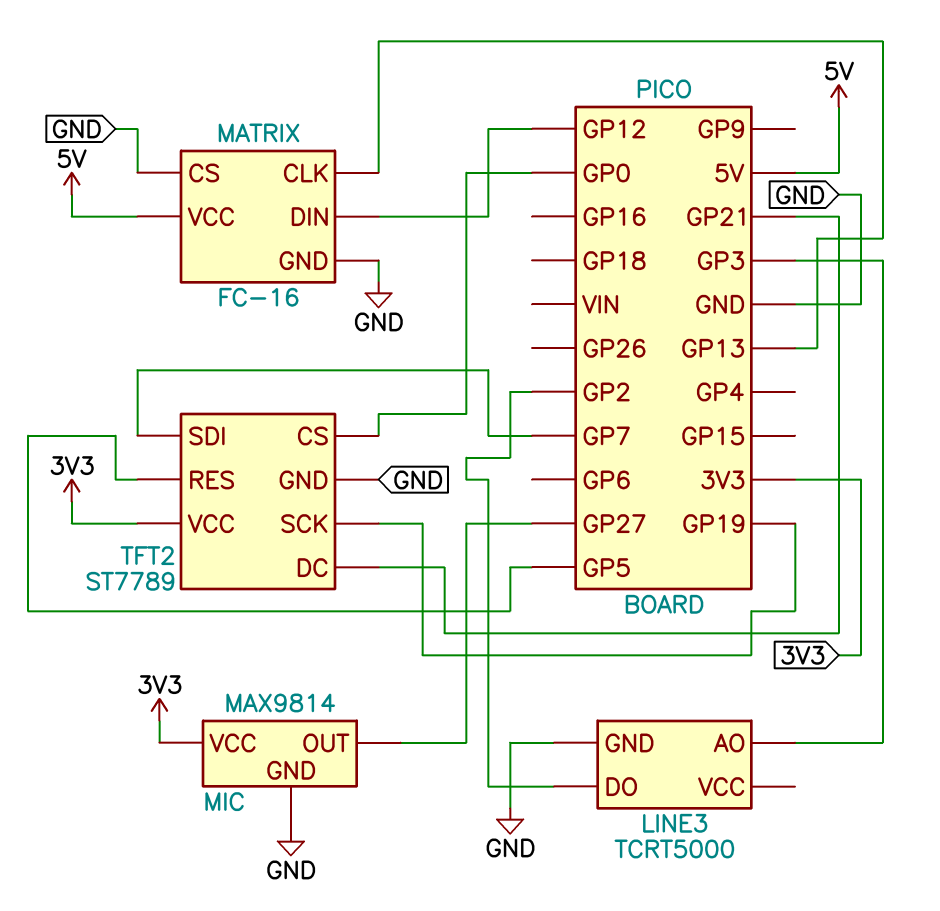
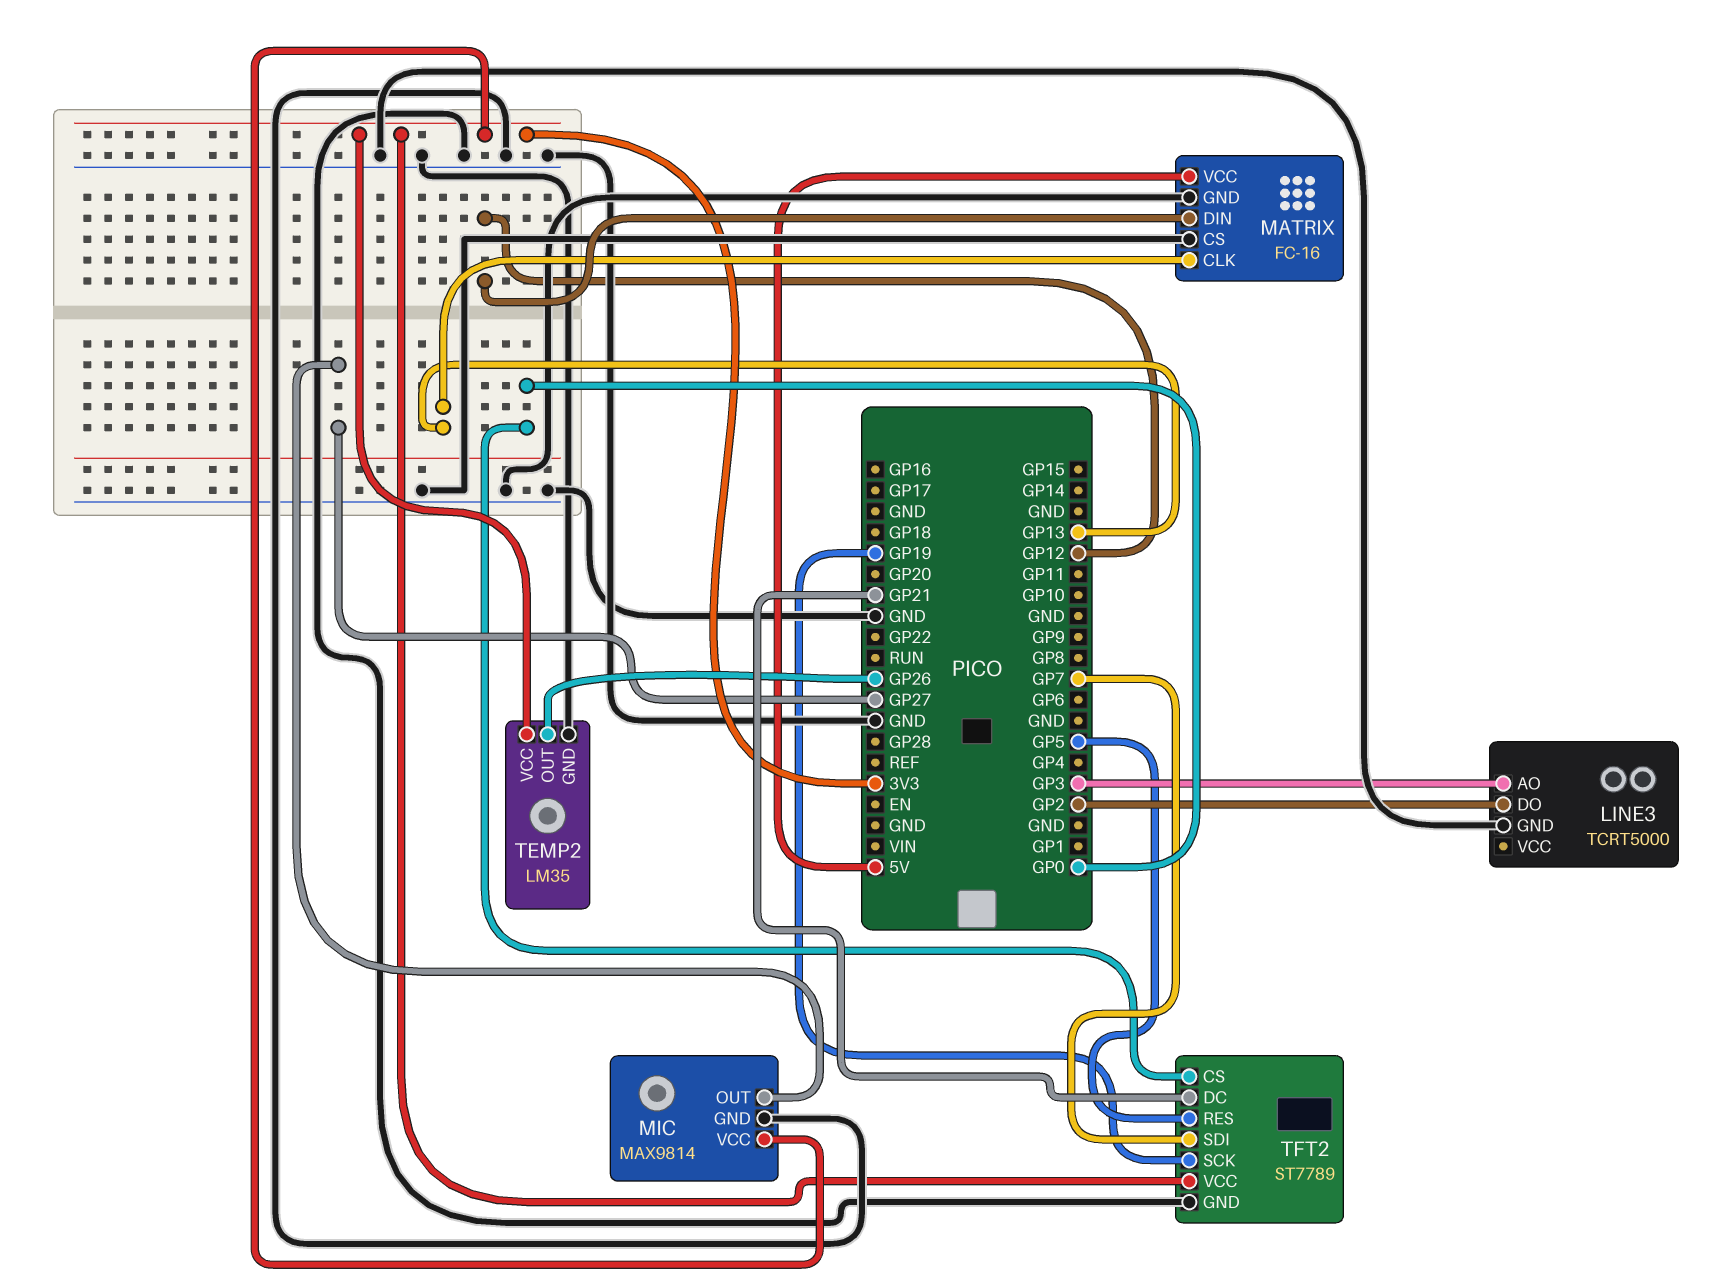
TEMP2: none -> LM35
TEMP2 pin GND: none -> GND
TEMP2 pin OUT: none -> GP26
TEMP2 pin VCC: none -> 3V3

